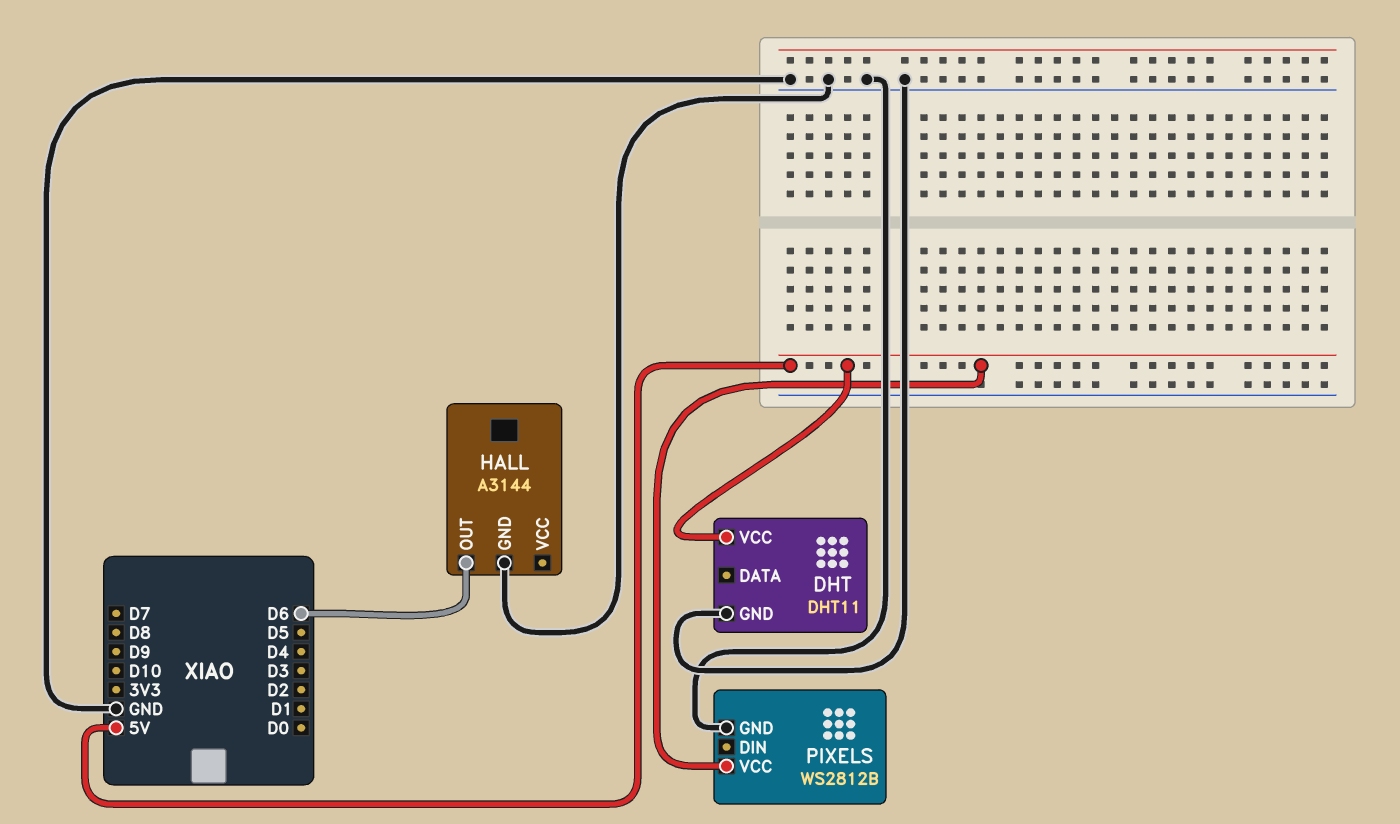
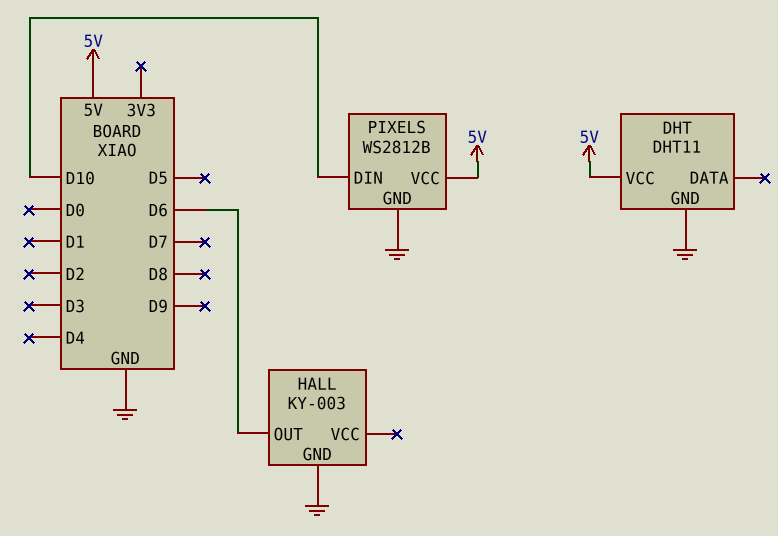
HALL: A3144 -> KY-003
PIXELS pin DIN: none -> D10

